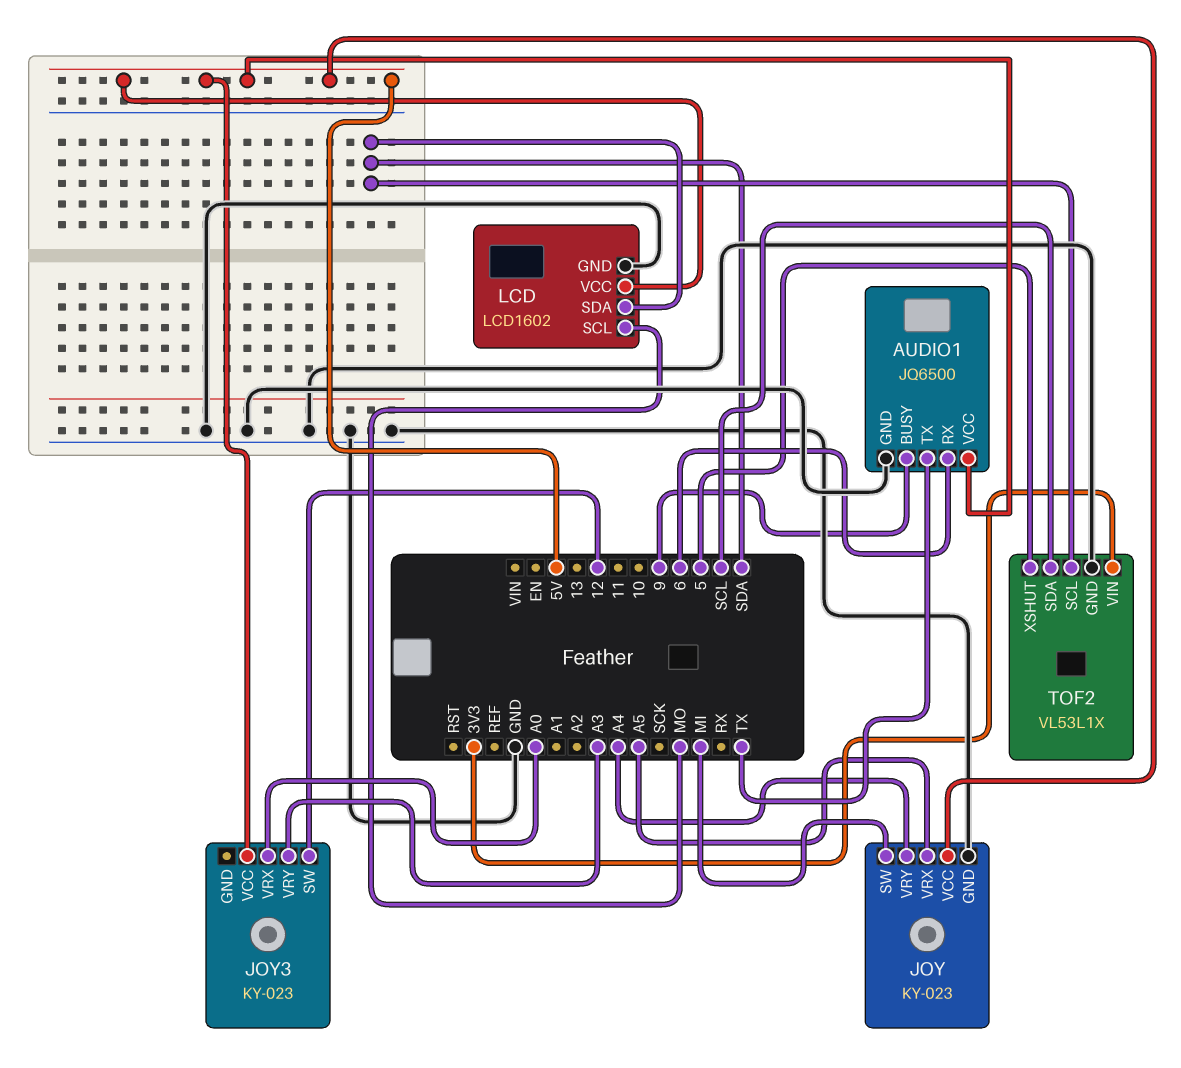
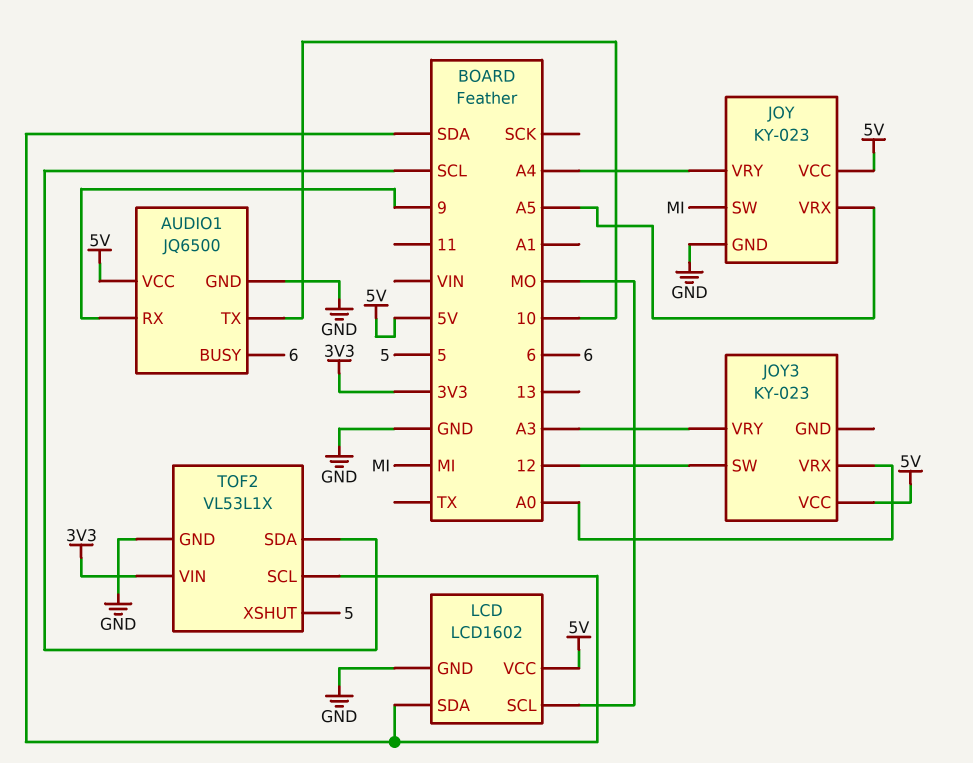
AUDIO1 pin BUSY: 9 -> 6
AUDIO1 pin RX: 6 -> 9
AUDIO1 pin TX: TX -> 10

